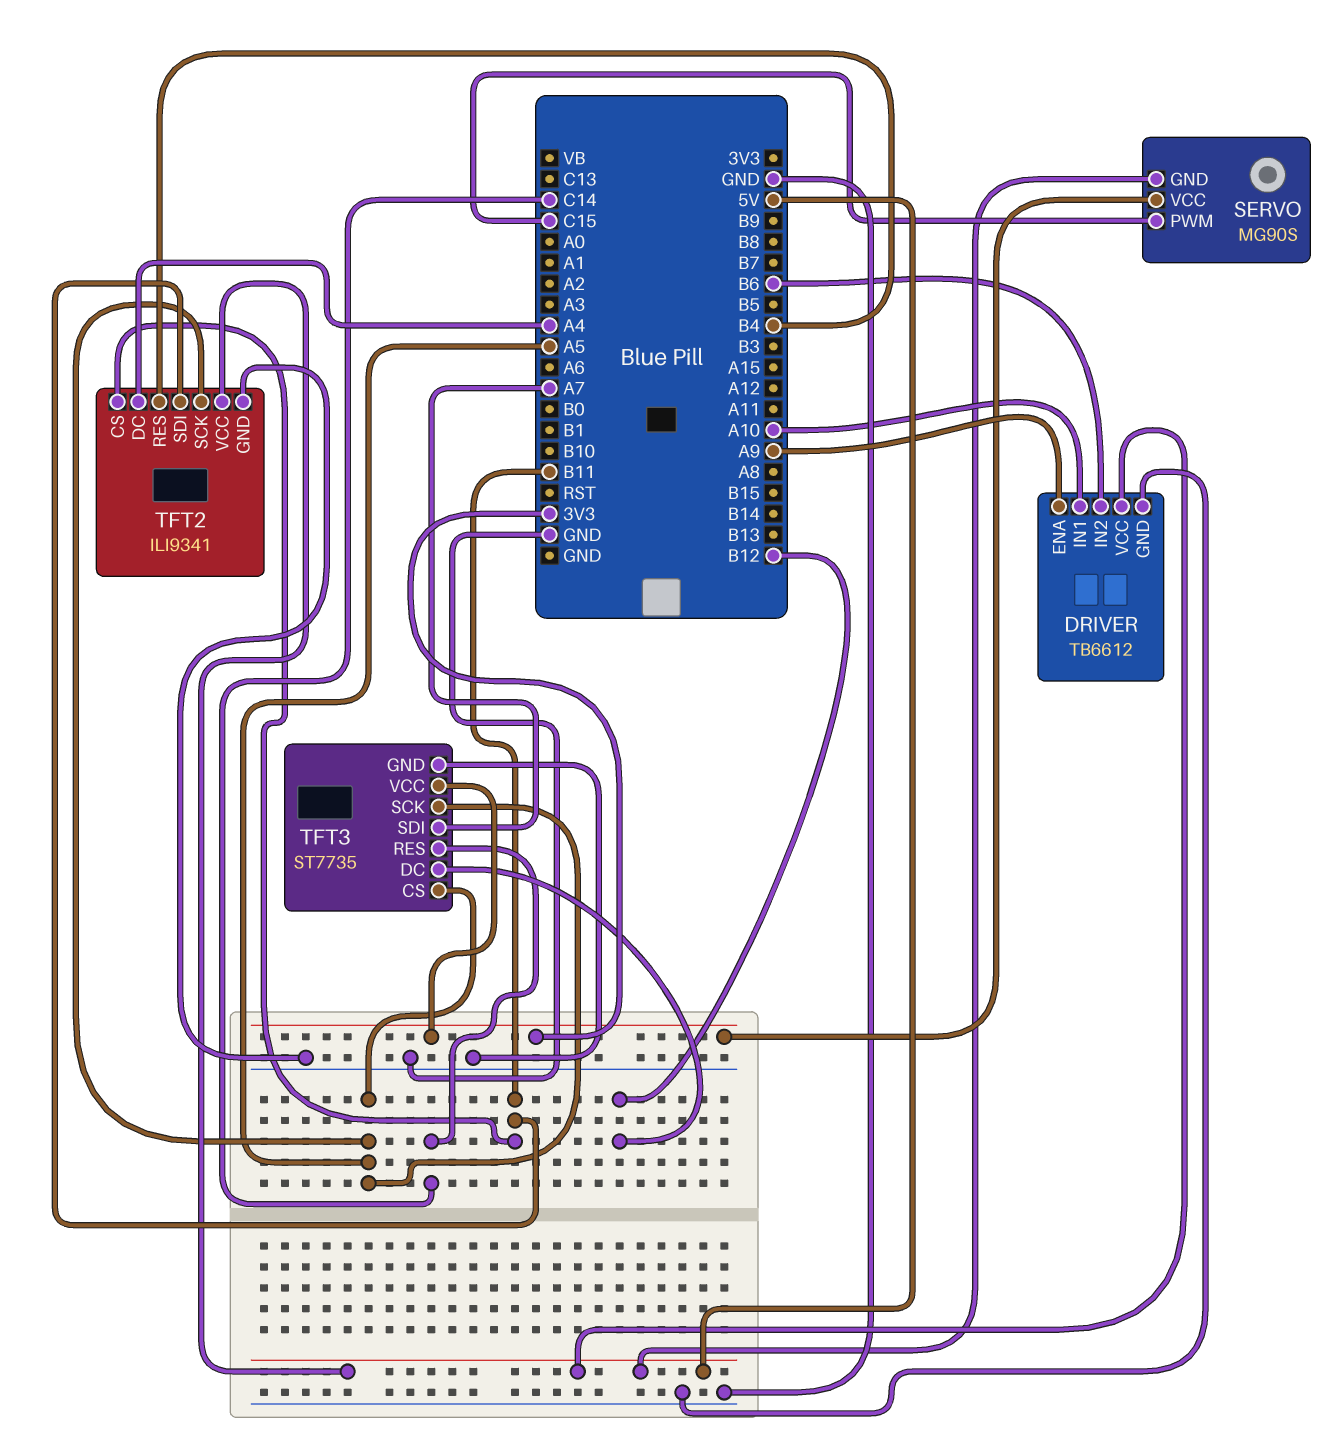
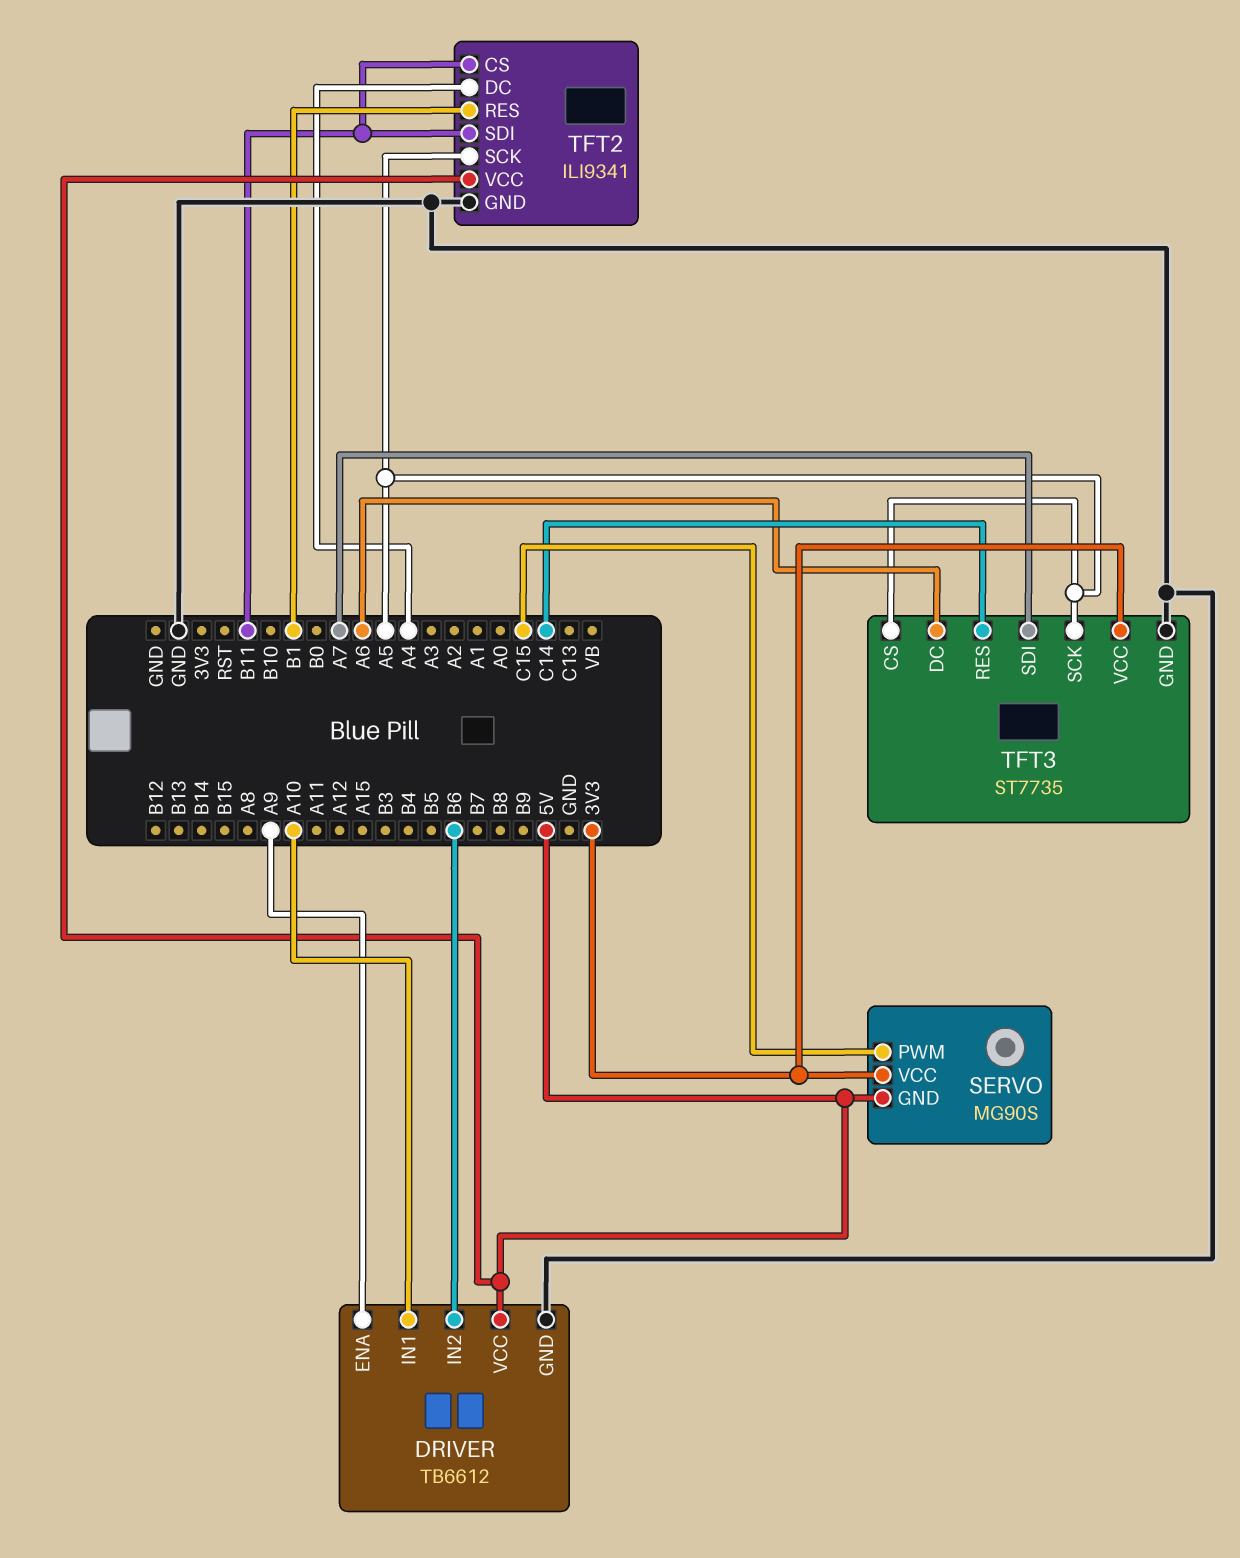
TFT2 pin RES: B4 -> B1
TFT3 pin DC: B12 -> A6

